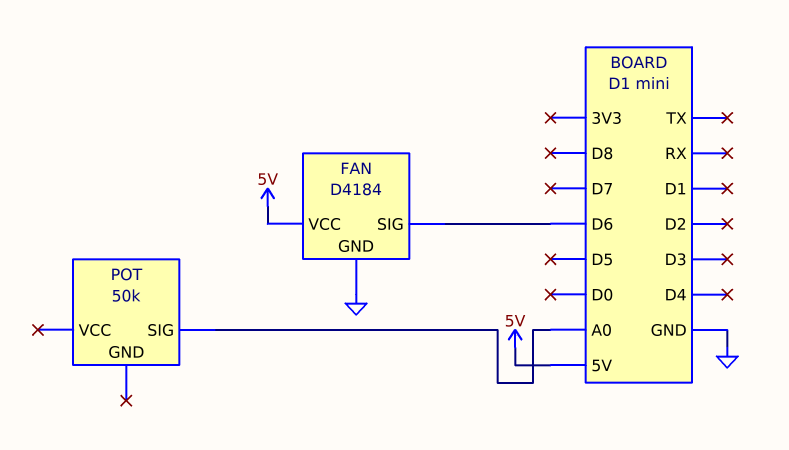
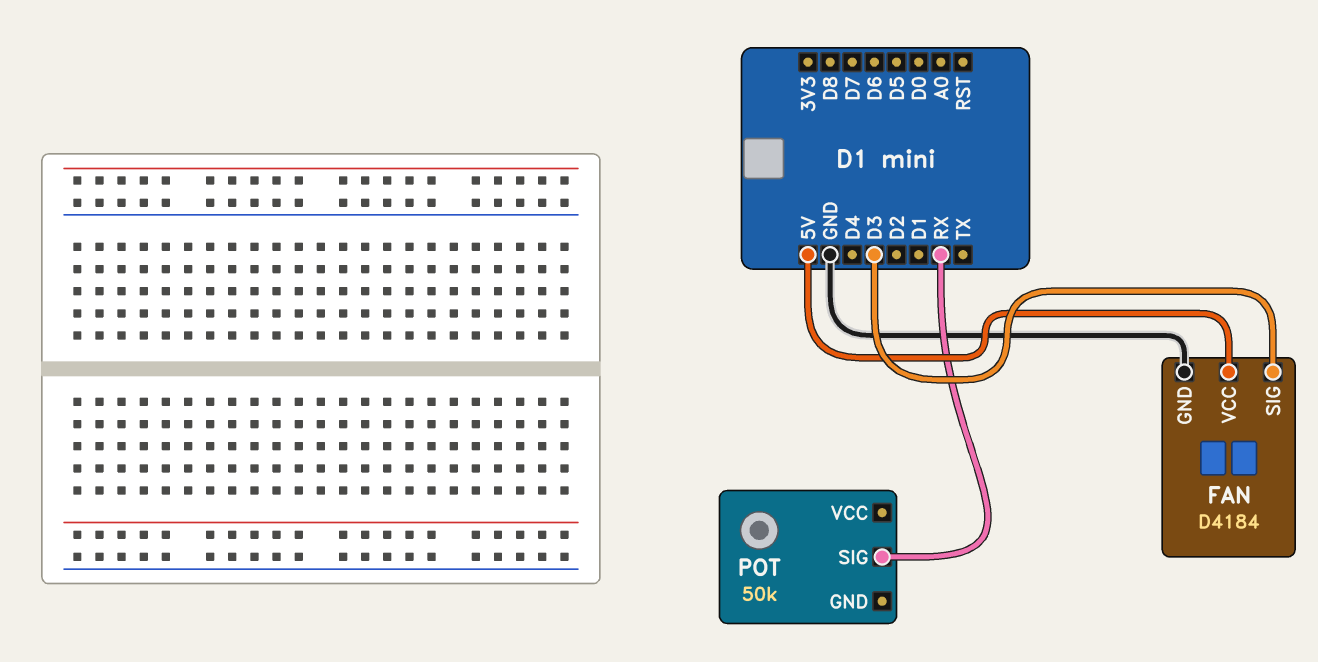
FAN pin SIG: D6 -> D3
POT pin SIG: A0 -> RX

